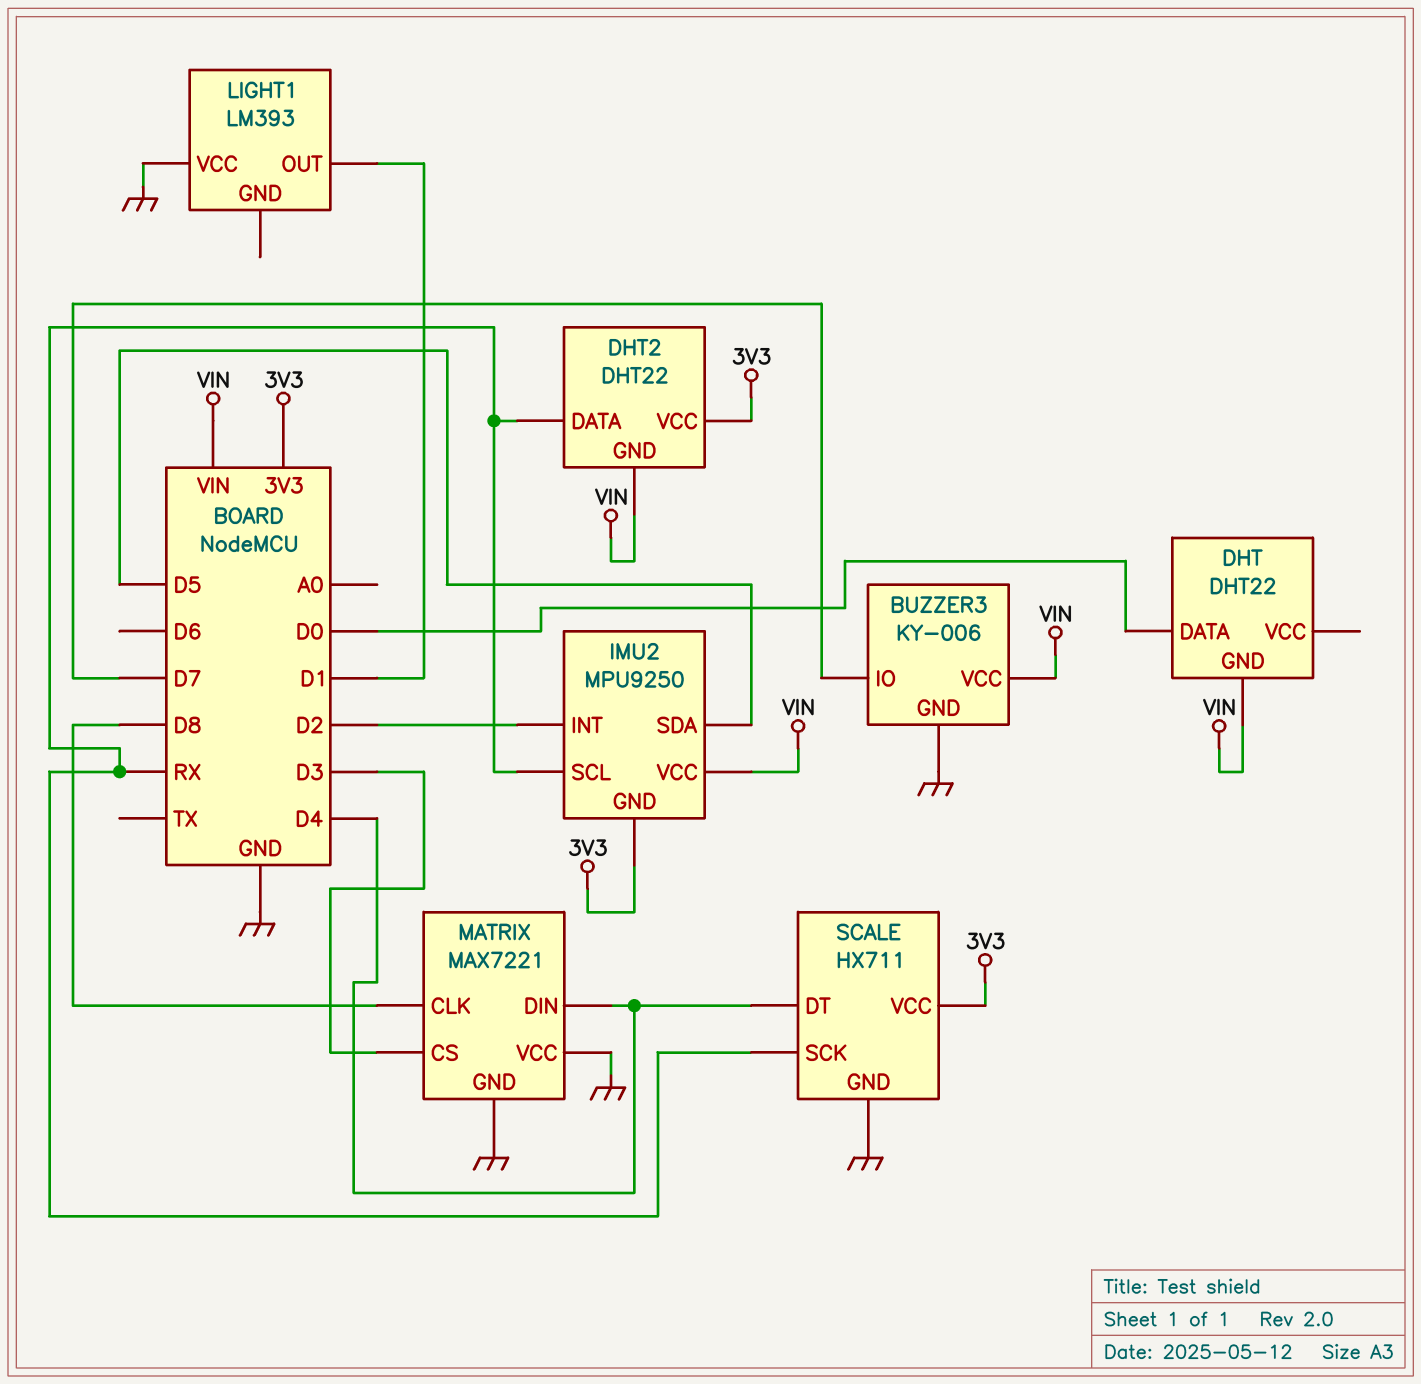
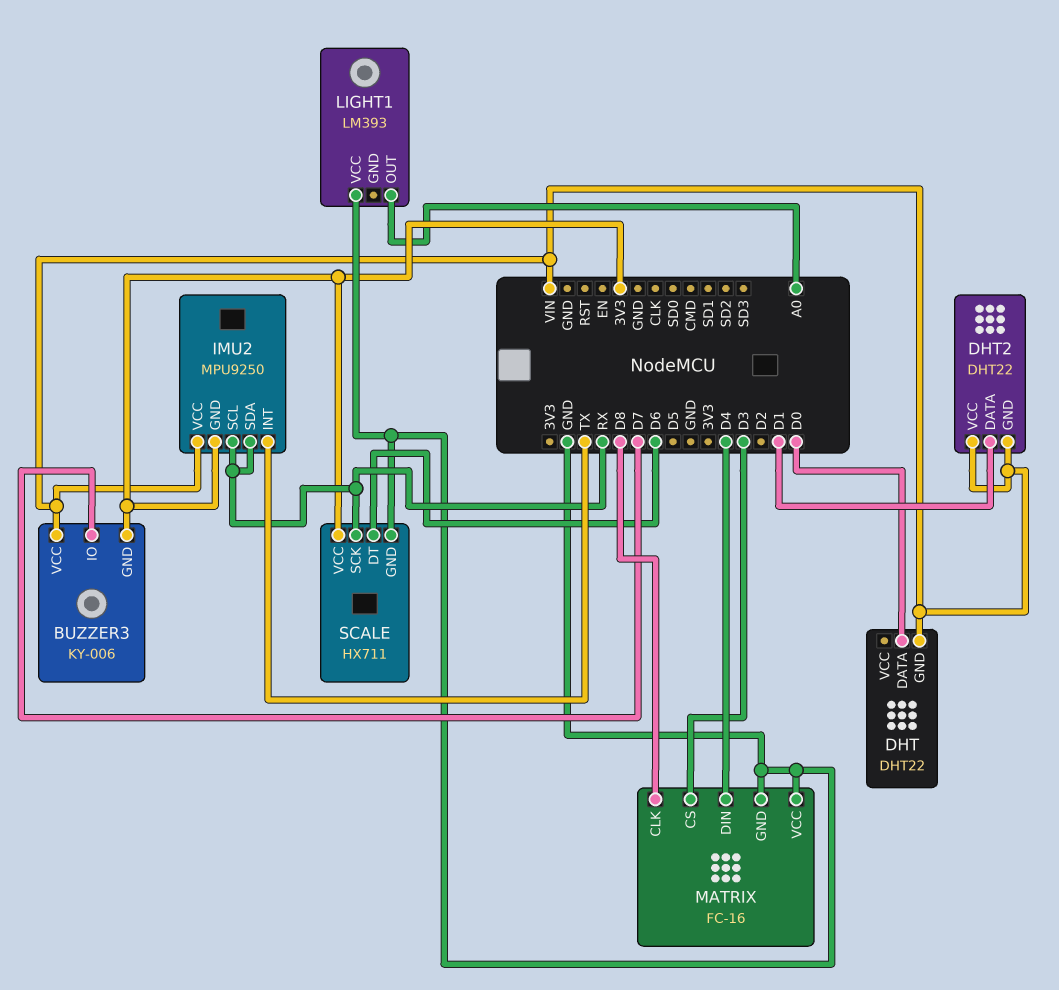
BUZZER3 pin GND: GND -> 3V3
DHT2 pin DATA: RX -> D1
DHT2 pin VCC: 3V3 -> VIN
IMU2 pin INT: D2 -> TX
IMU2 pin SDA: D5 -> RX
LIGHT1 pin OUT: D1 -> A0
MATRIX: MAX7221 -> FC-16
SCALE pin DT: D4 -> D6

